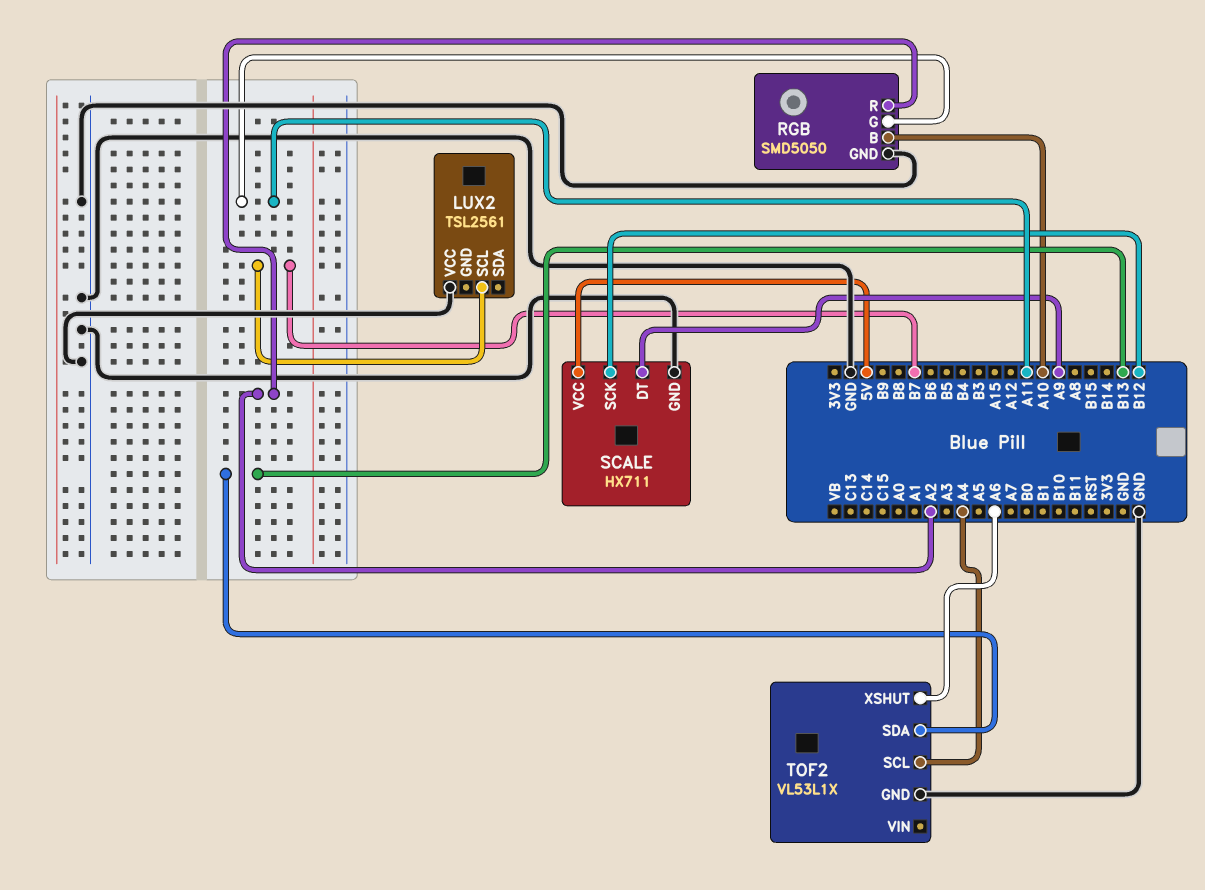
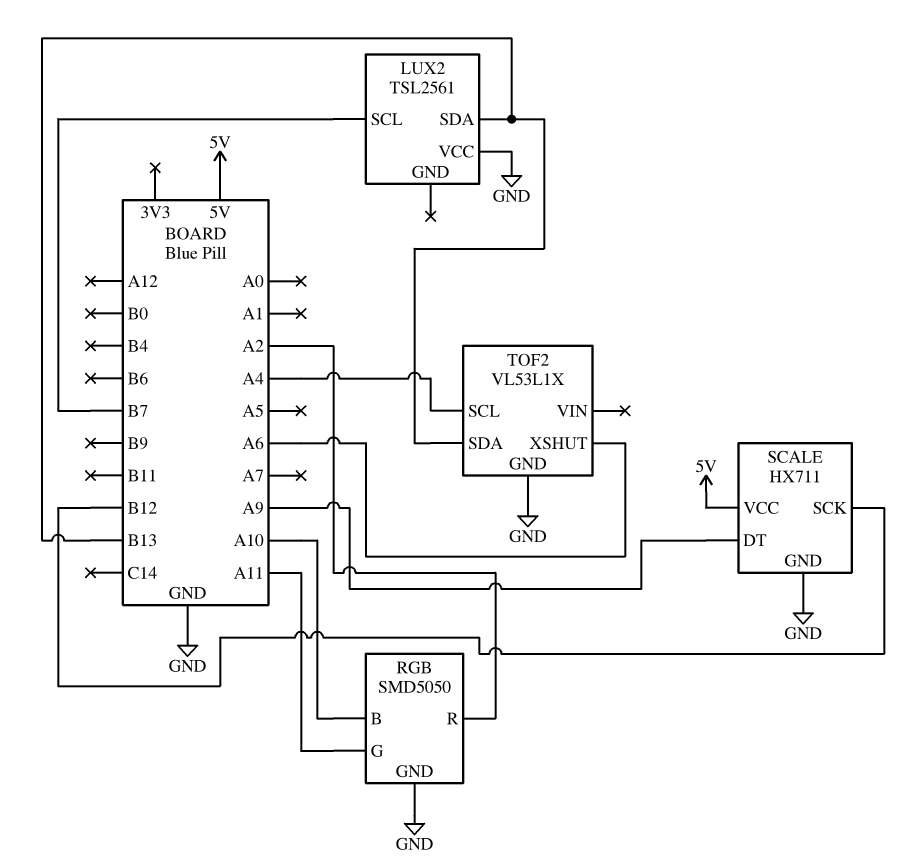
LUX2 pin SDA: none -> B13

